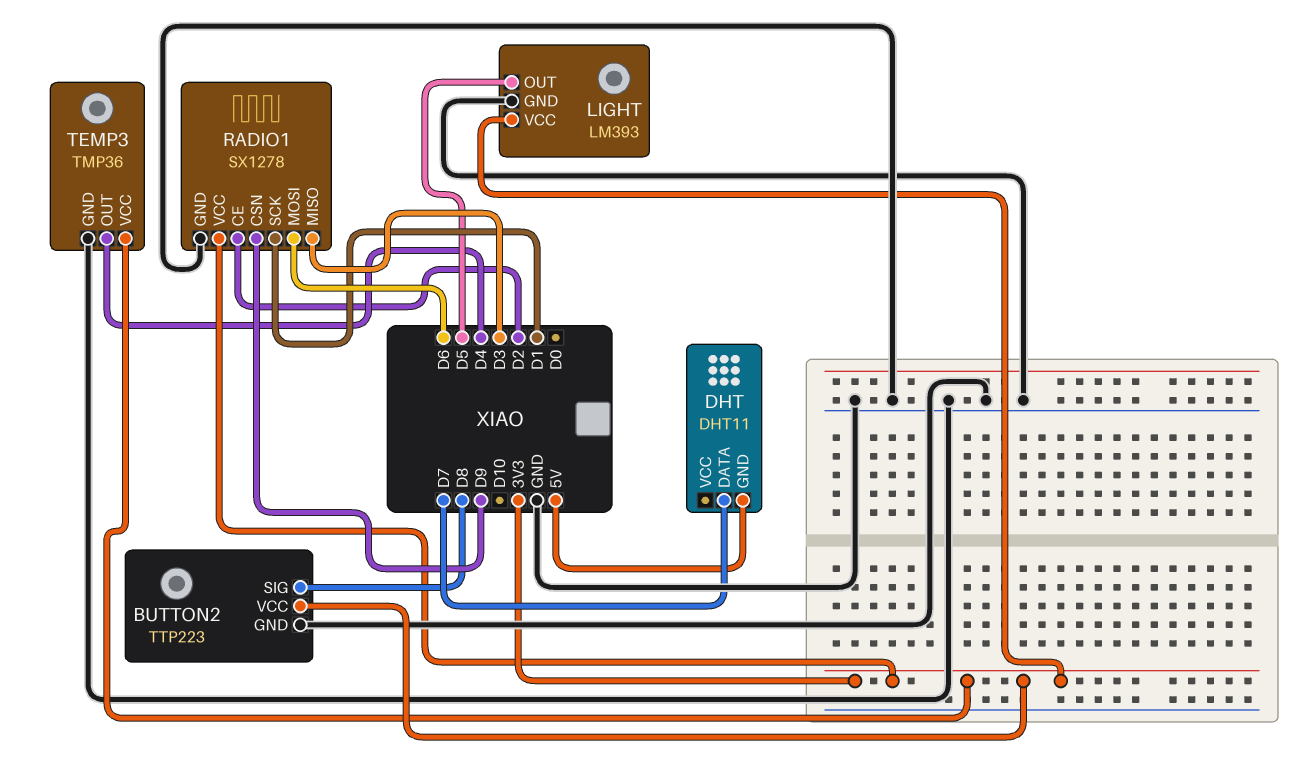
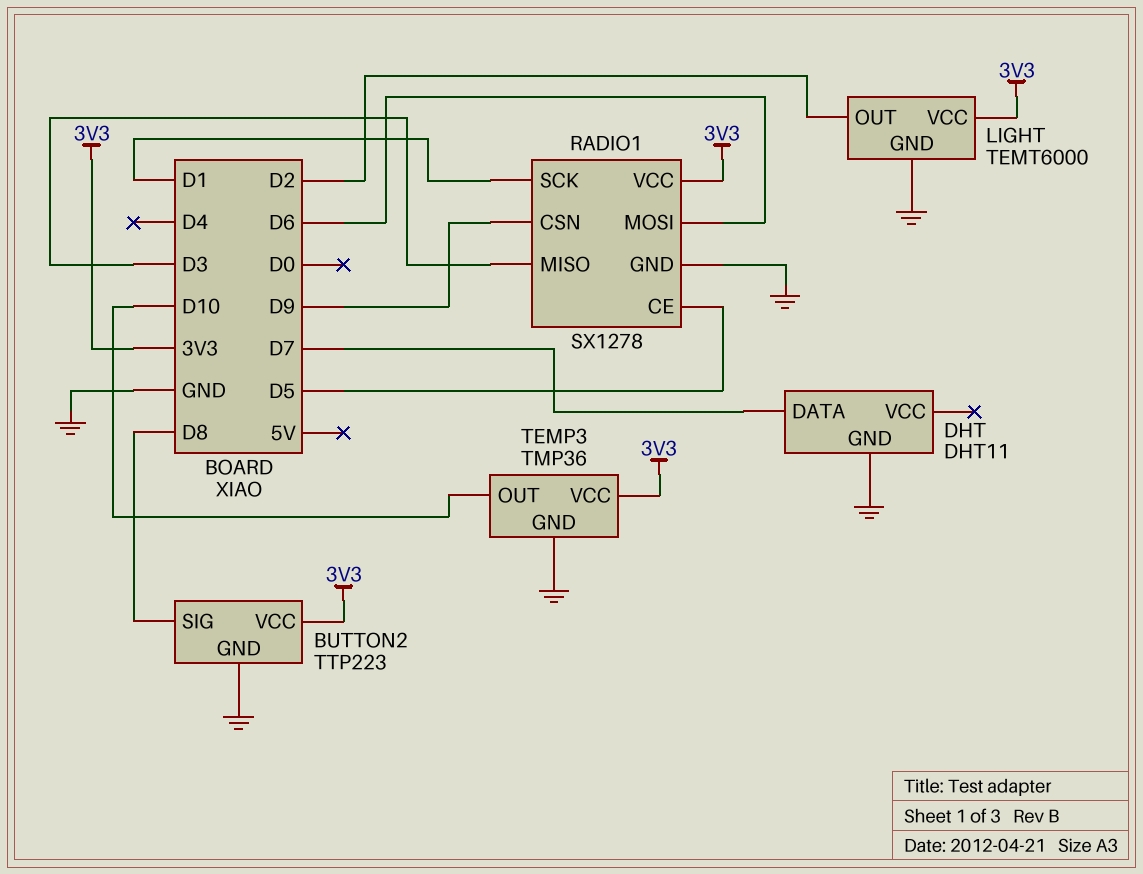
DHT pin GND: 5V -> GND
LIGHT: LM393 -> TEMT6000
LIGHT pin OUT: D5 -> D2
RADIO1 pin CE: D2 -> D5
TEMP3 pin OUT: D4 -> D10

